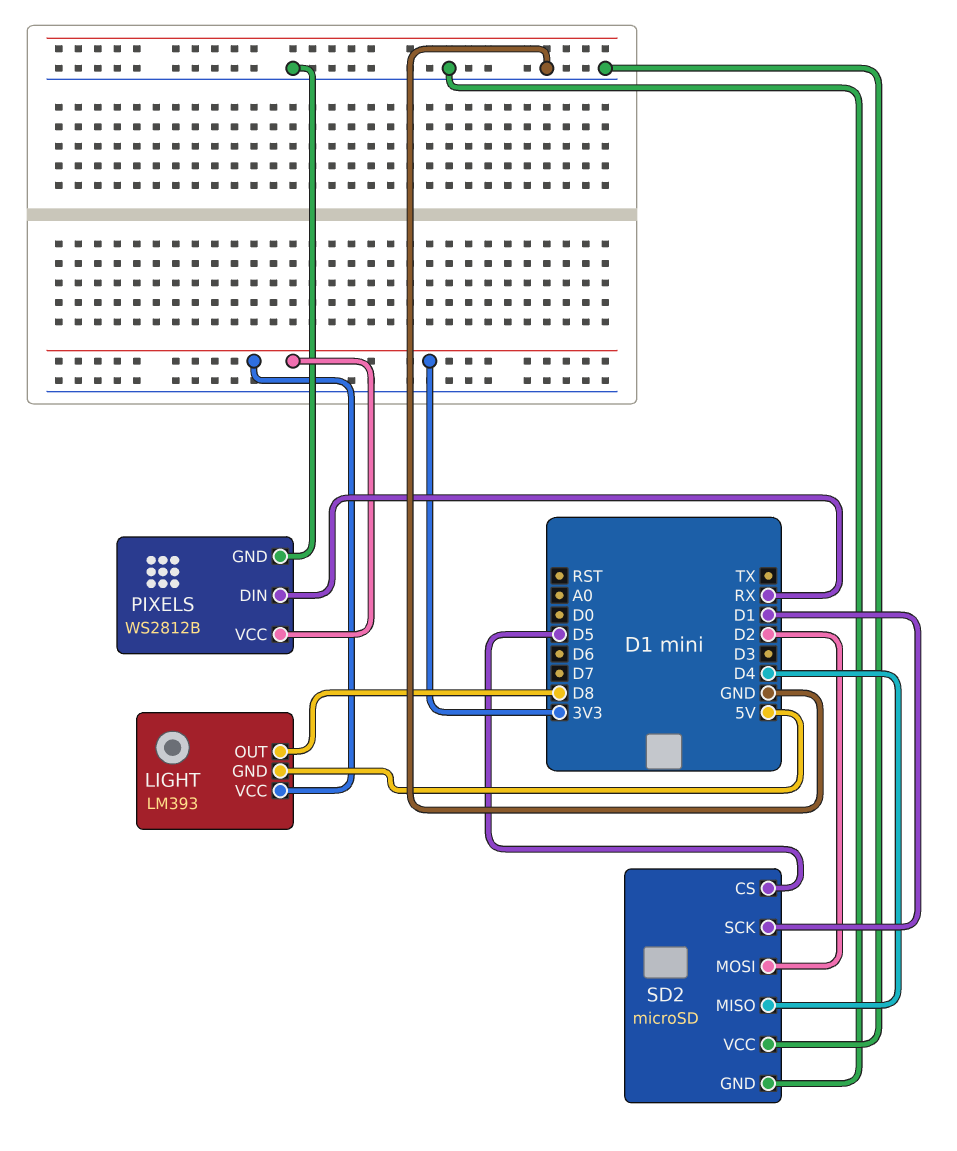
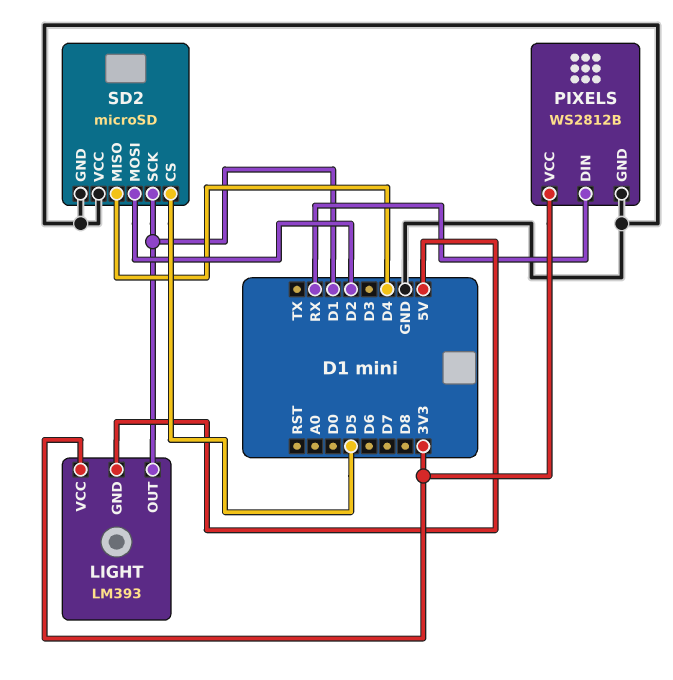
LIGHT pin OUT: D8 -> D1

